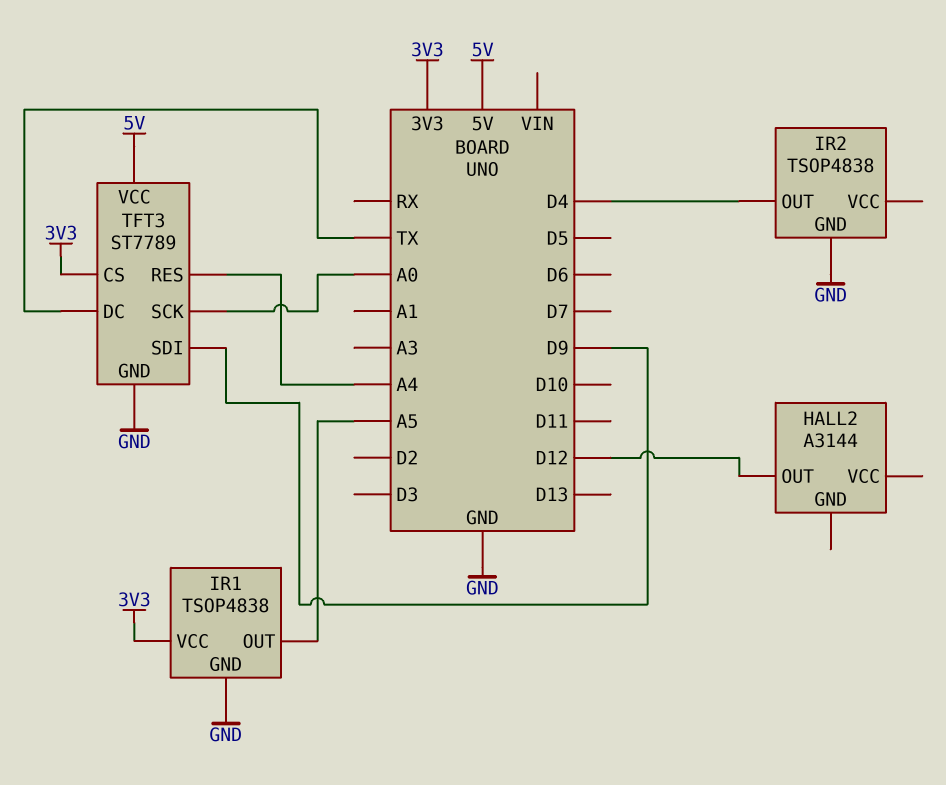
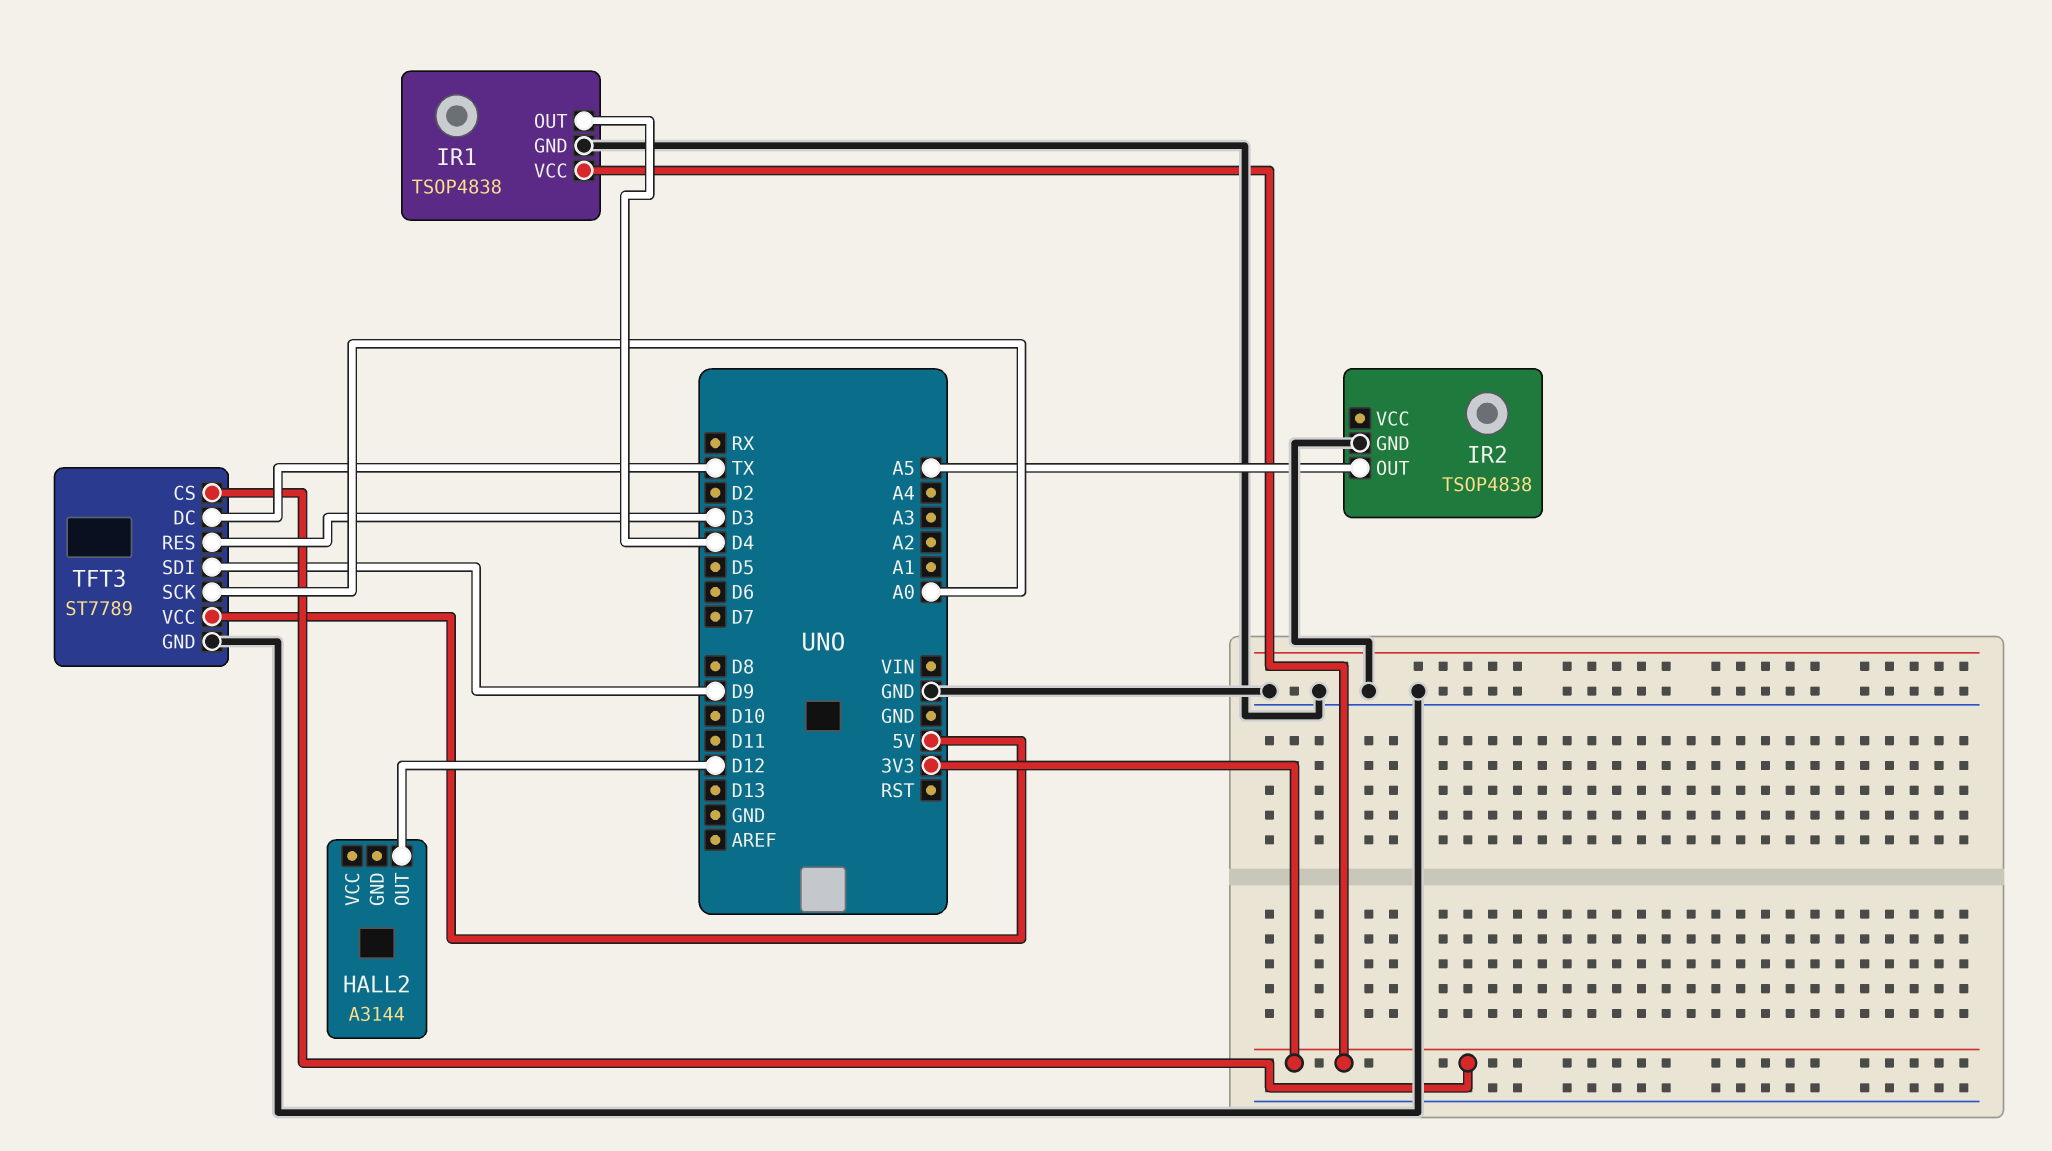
IR1 pin OUT: A5 -> D4
IR2 pin OUT: D4 -> A5
TFT3 pin RES: A4 -> D3

